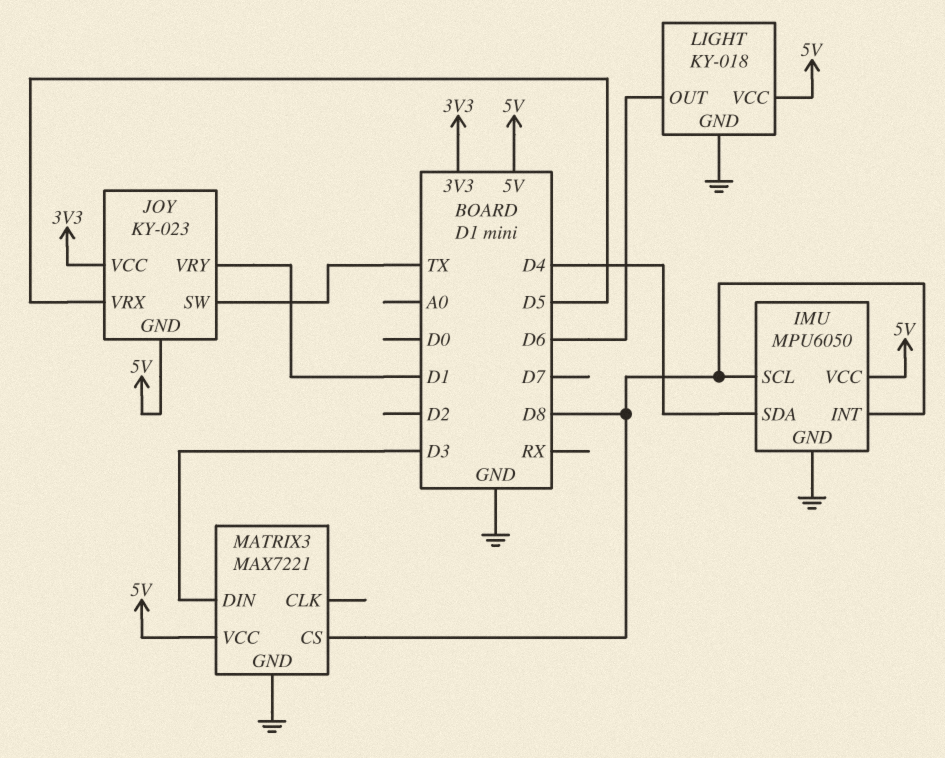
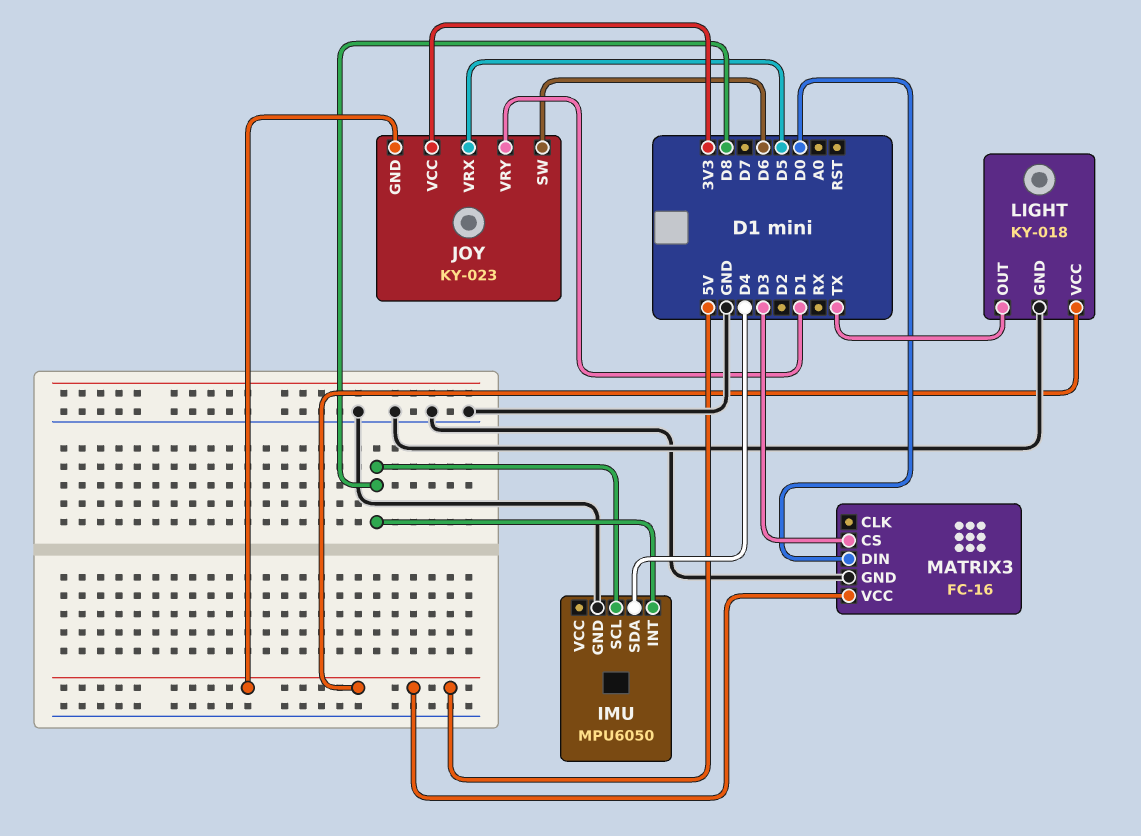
IMU pin VCC: 5V -> none
JOY pin SW: TX -> D6
LIGHT pin OUT: D6 -> TX
MATRIX3: MAX7221 -> FC-16
MATRIX3 pin CS: D8 -> D3
MATRIX3 pin DIN: D3 -> D0

